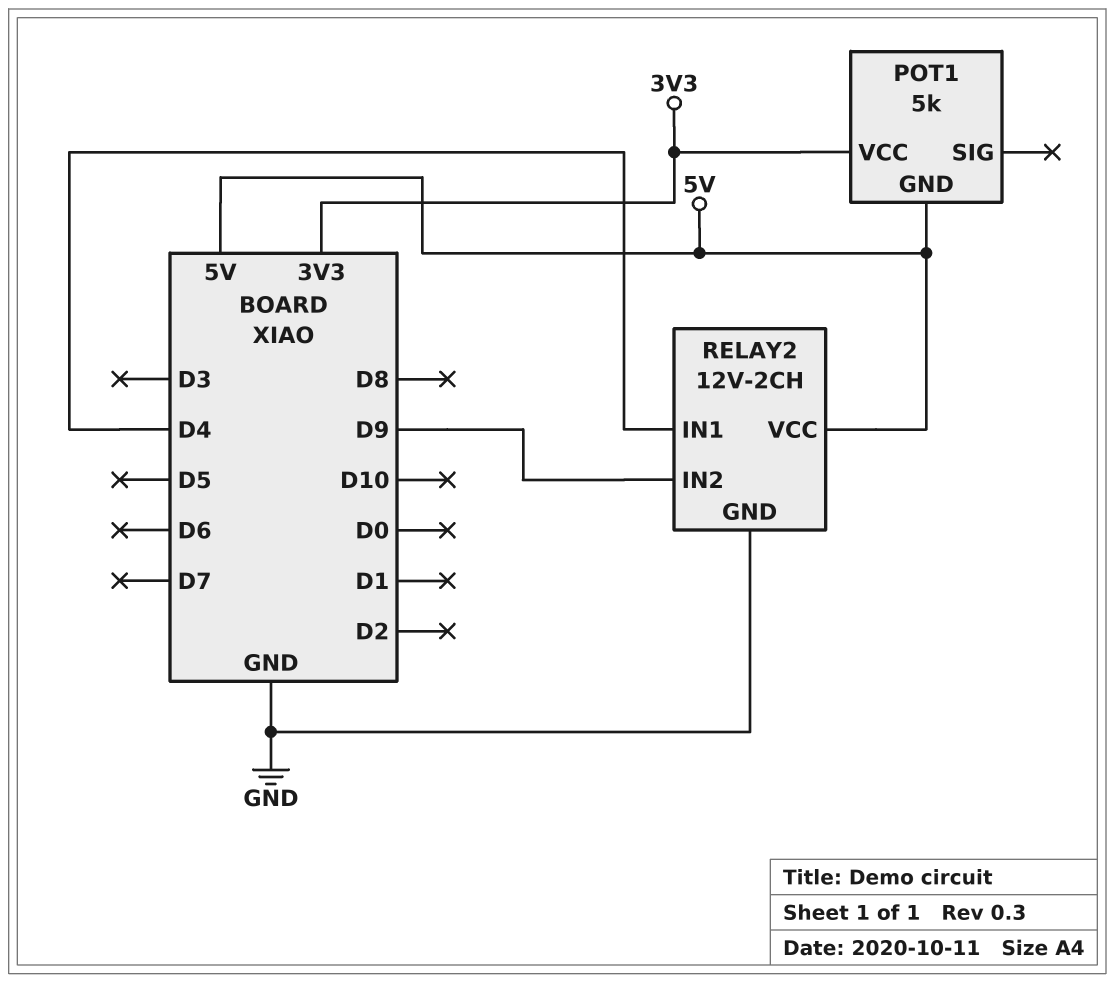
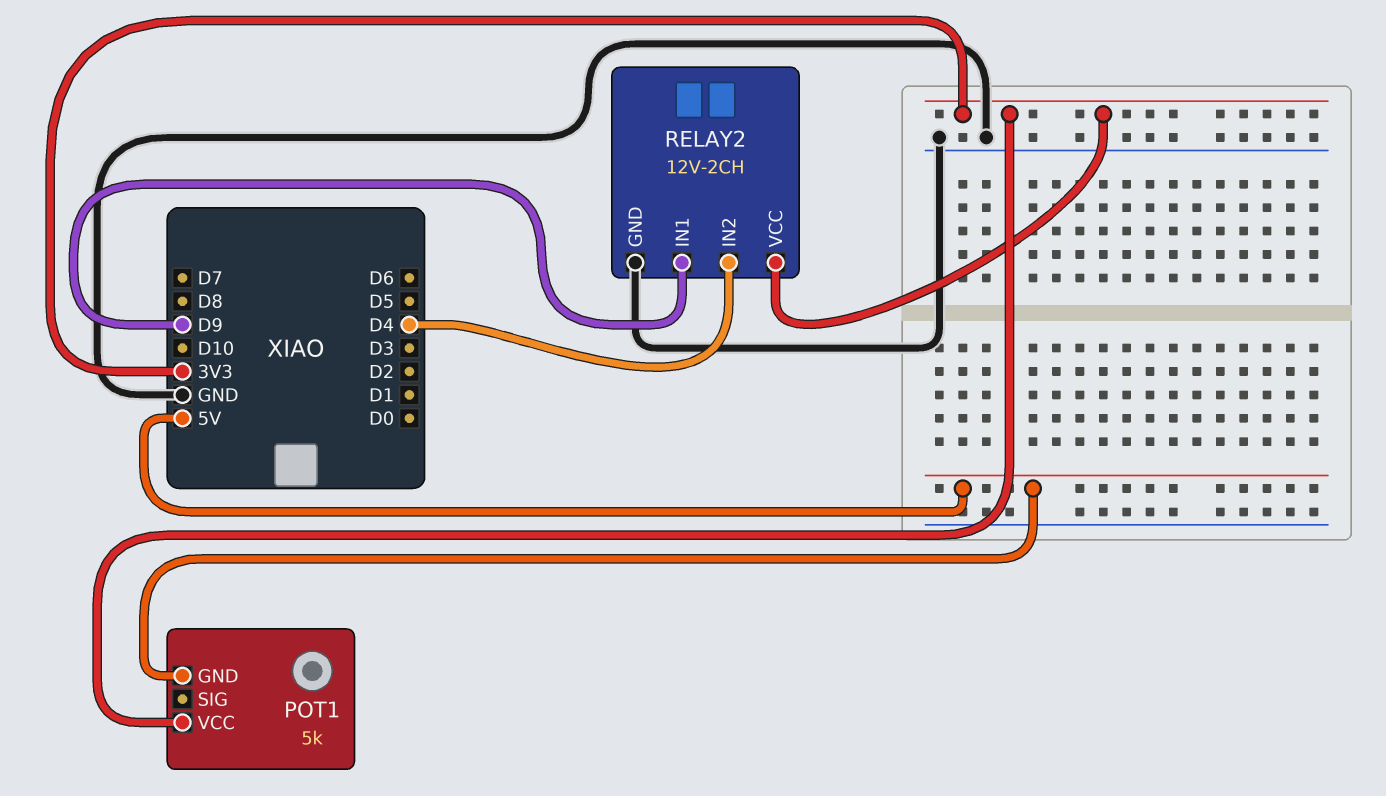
RELAY2 pin IN1: D4 -> D9
RELAY2 pin IN2: D9 -> D4
RELAY2 pin VCC: 5V -> 3V3

